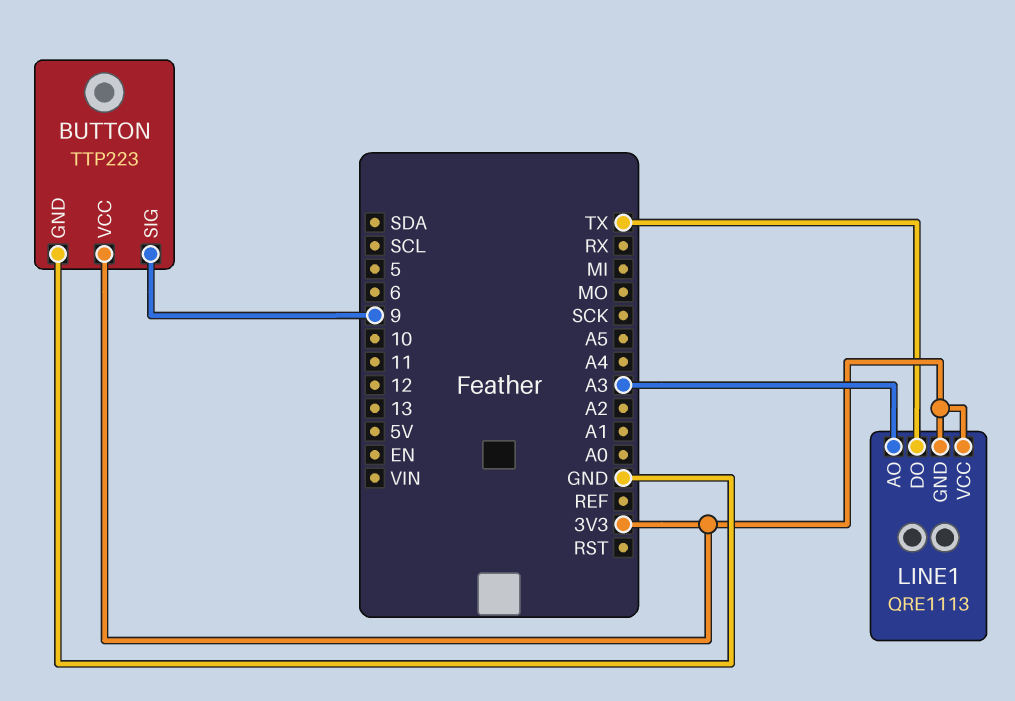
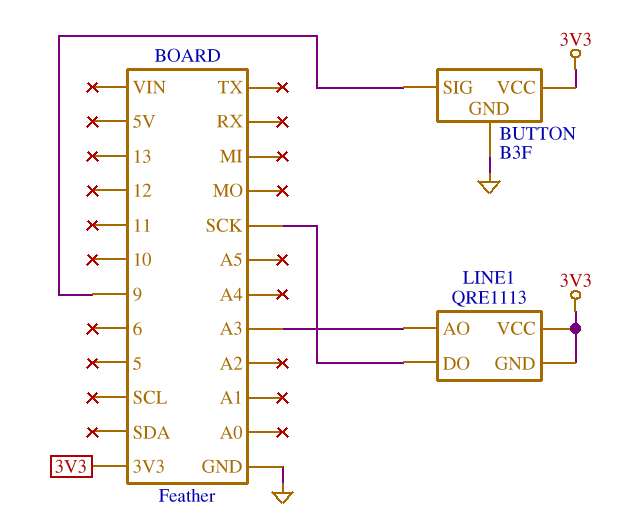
BUTTON: TTP223 -> B3F
LINE1 pin DO: TX -> SCK

